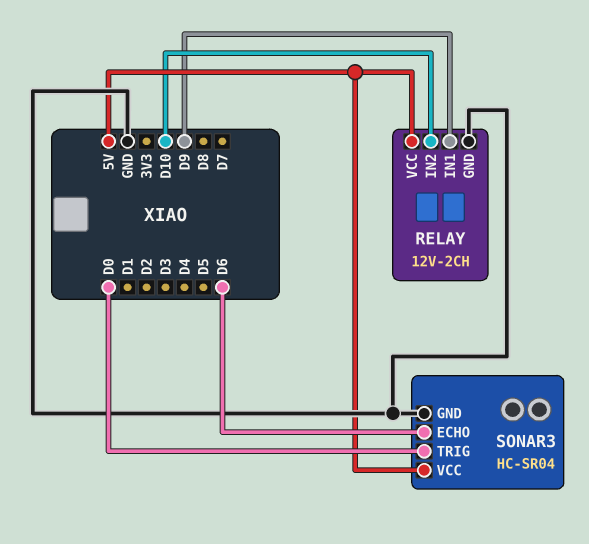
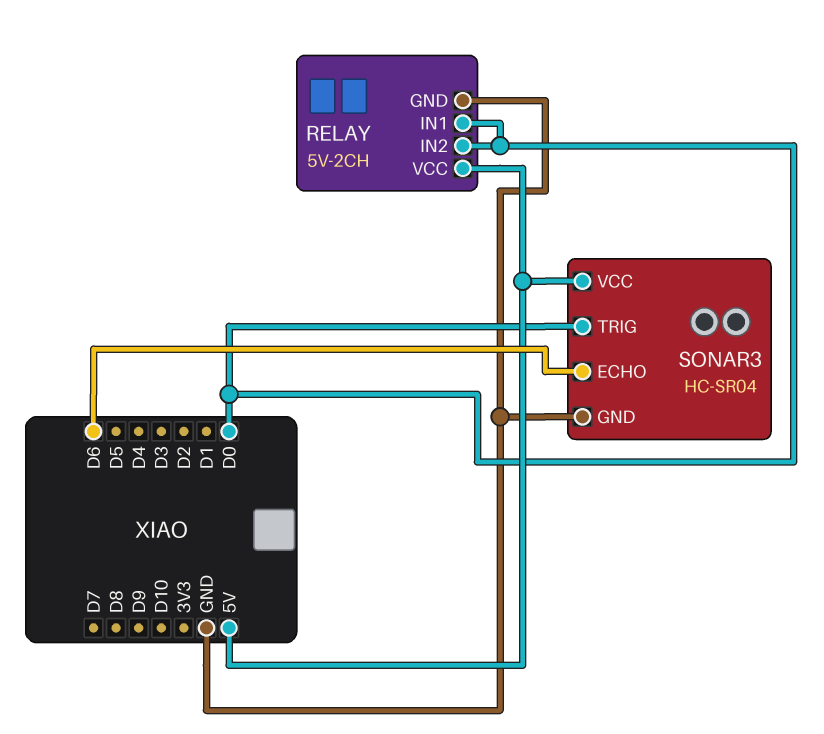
RELAY: 12V-2CH -> 5V-2CH
RELAY pin IN1: D9 -> D0
RELAY pin IN2: D10 -> D0

